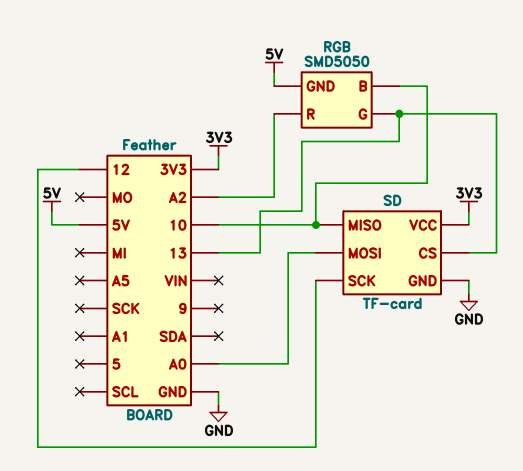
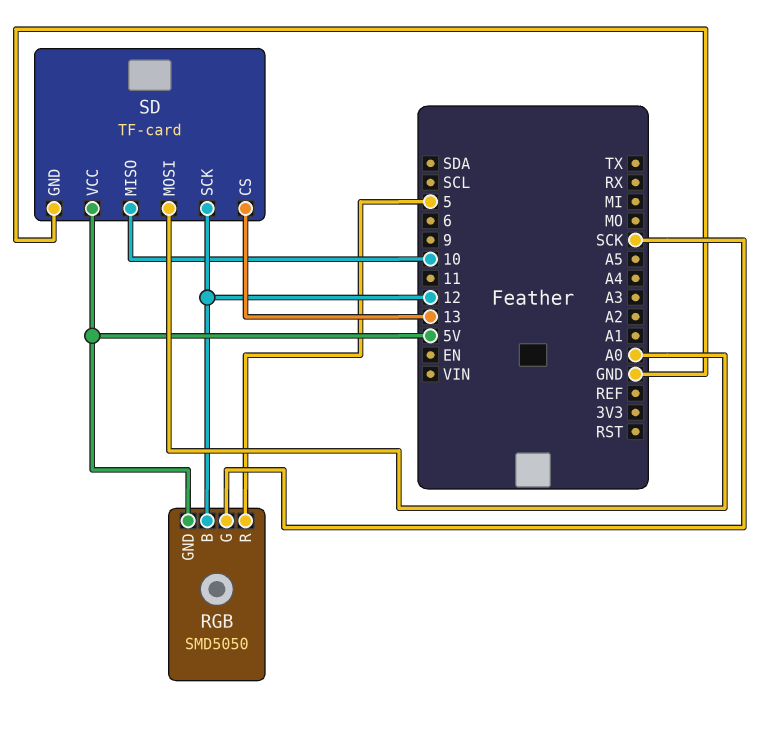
RGB pin B: 10 -> 12
RGB pin G: 13 -> SCK
RGB pin R: A2 -> 5
SD pin VCC: 3V3 -> 5V

